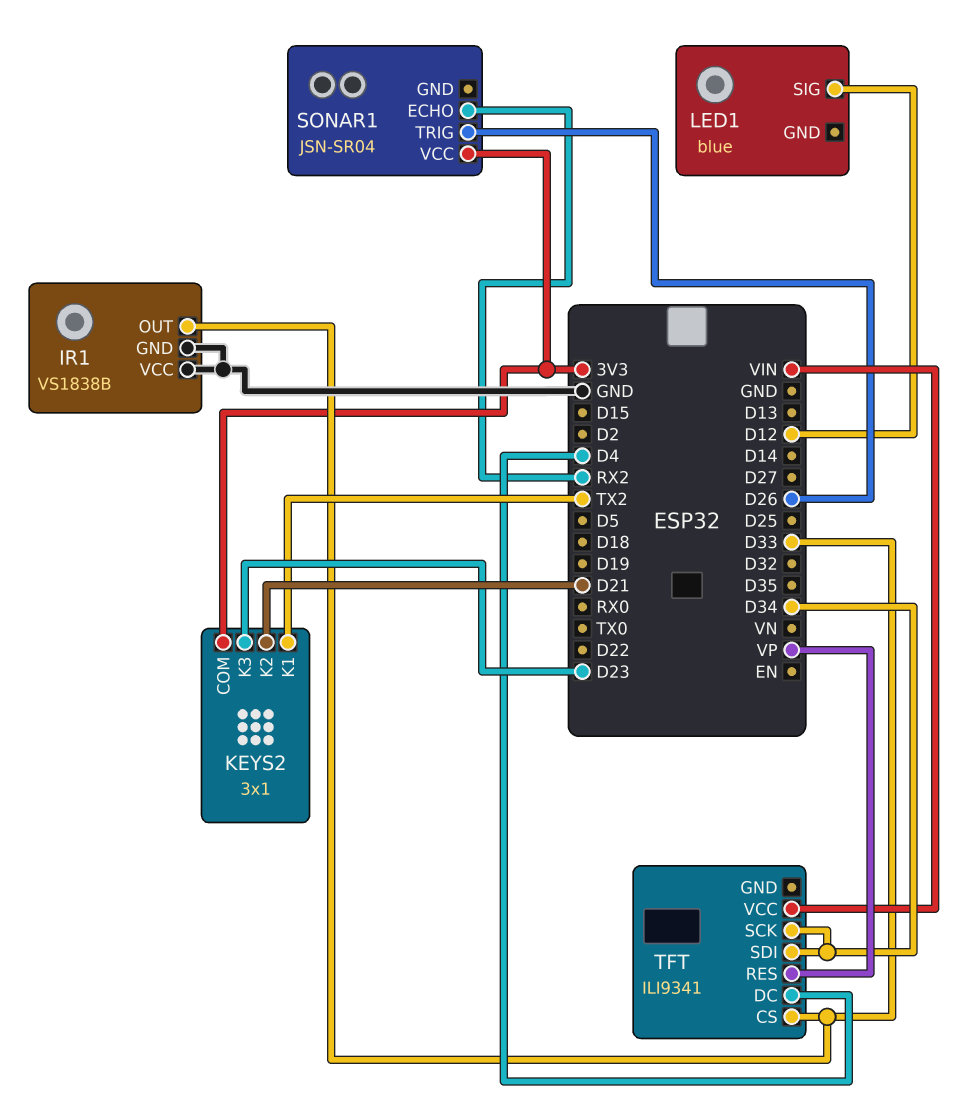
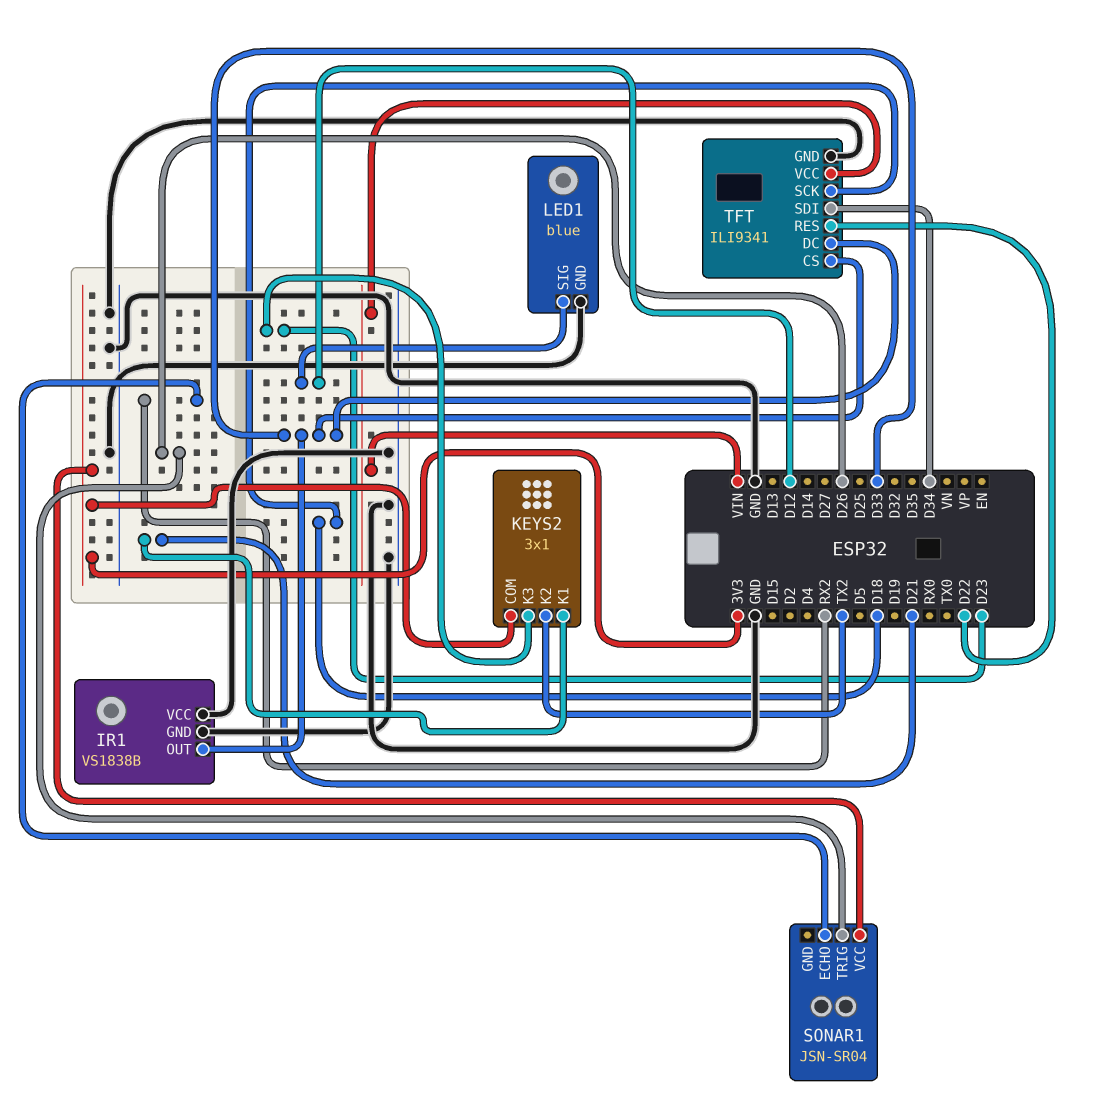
KEYS2 pin K1: TX2 -> D21
KEYS2 pin K2: D21 -> TX2
LED1 pin GND: none -> GND
TFT pin DC: D4 -> D33
TFT pin GND: none -> GND
TFT pin RES: VP -> D22
TFT pin SCK: D34 -> D18

